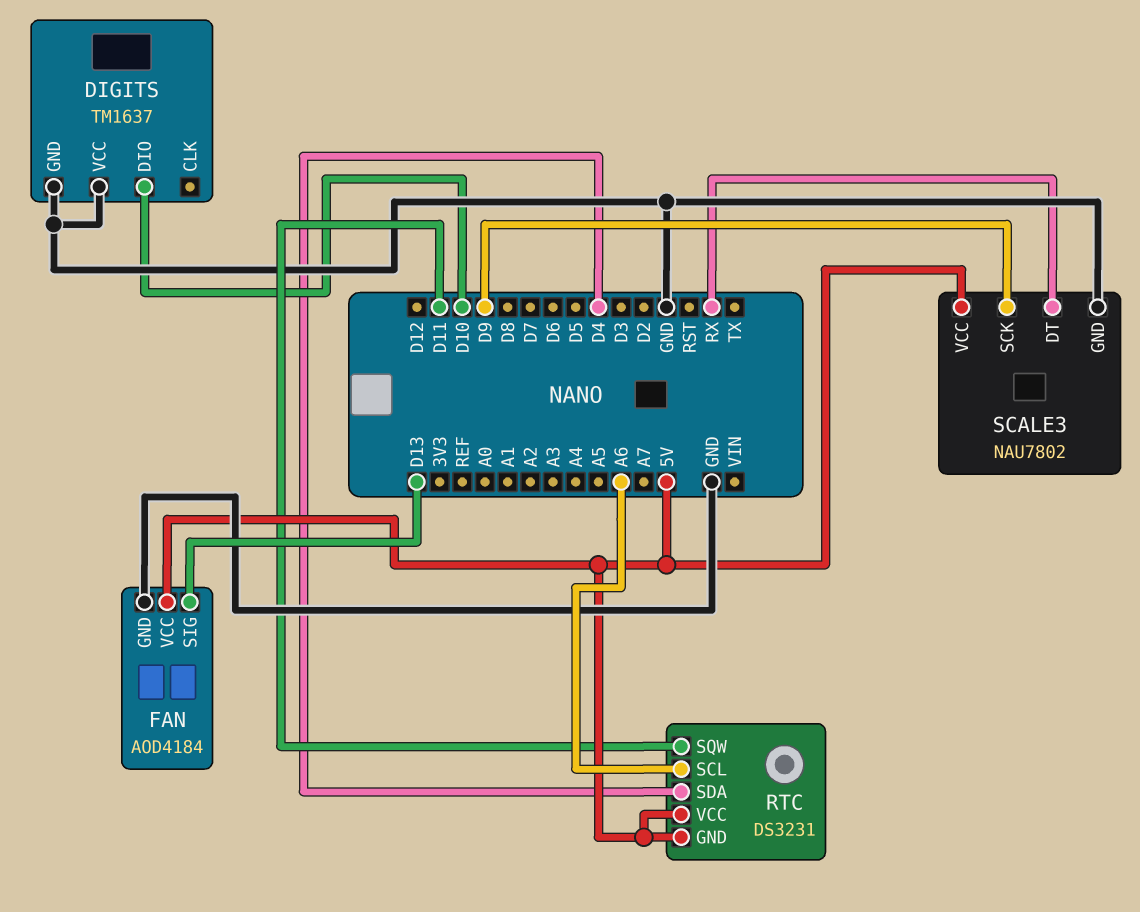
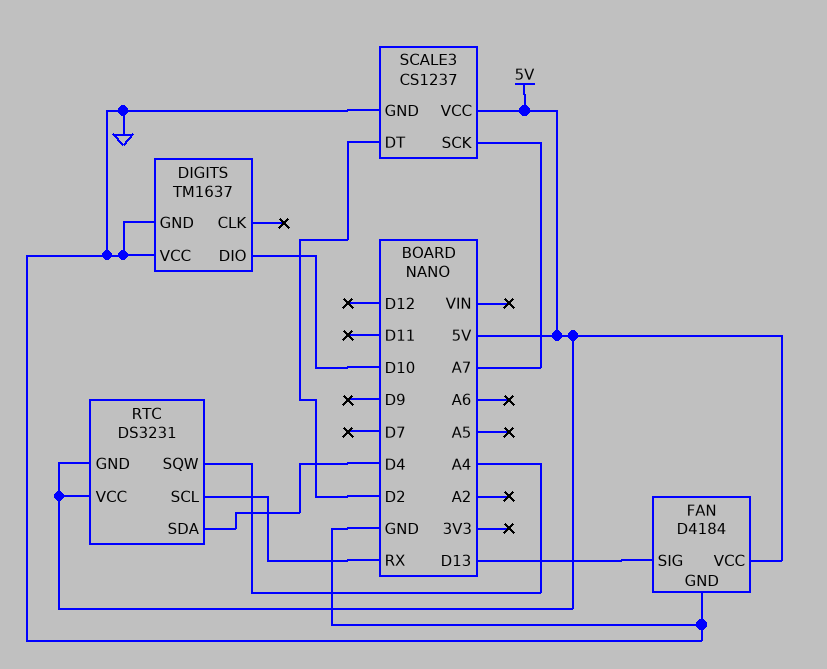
FAN: AOD4184 -> D4184
RTC pin SCL: A6 -> RX
RTC pin SQW: D11 -> A4
SCALE3: NAU7802 -> CS1237
SCALE3 pin DT: RX -> D2
SCALE3 pin SCK: D9 -> A7

